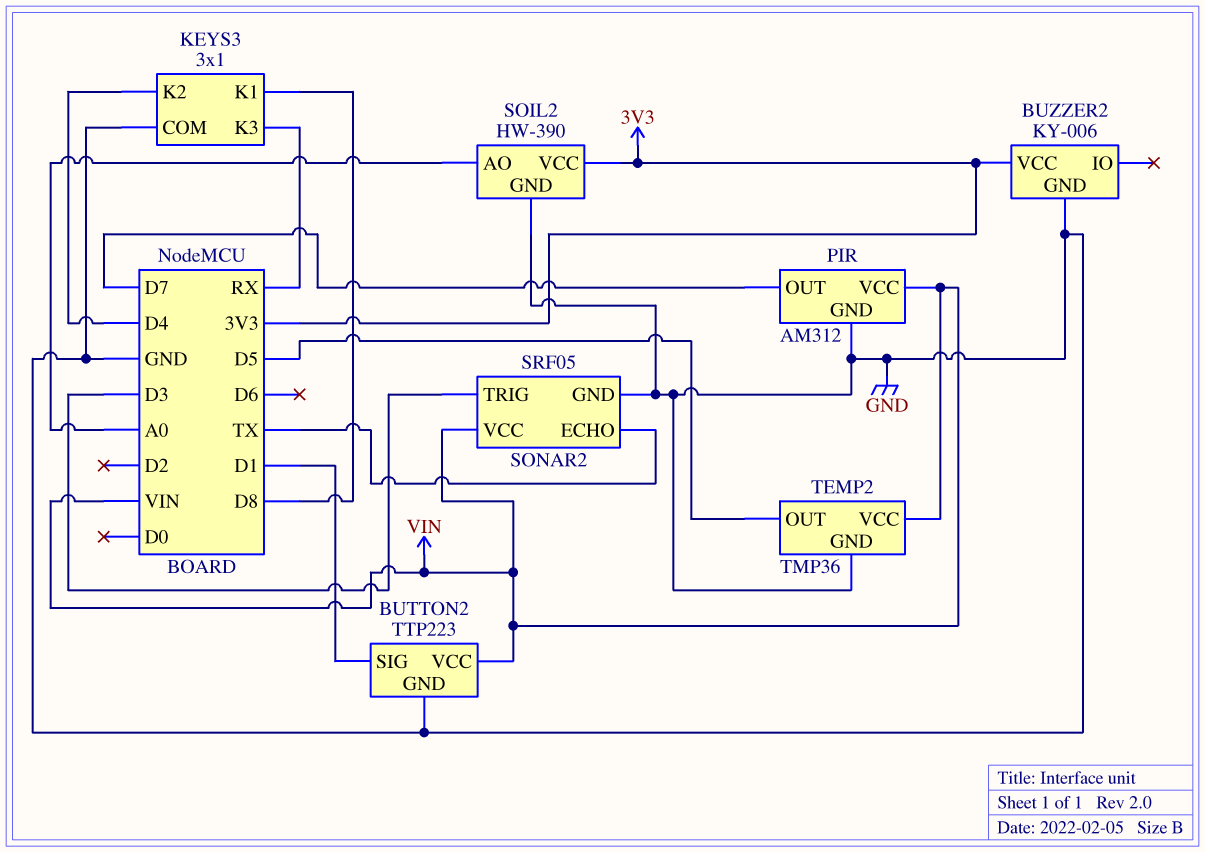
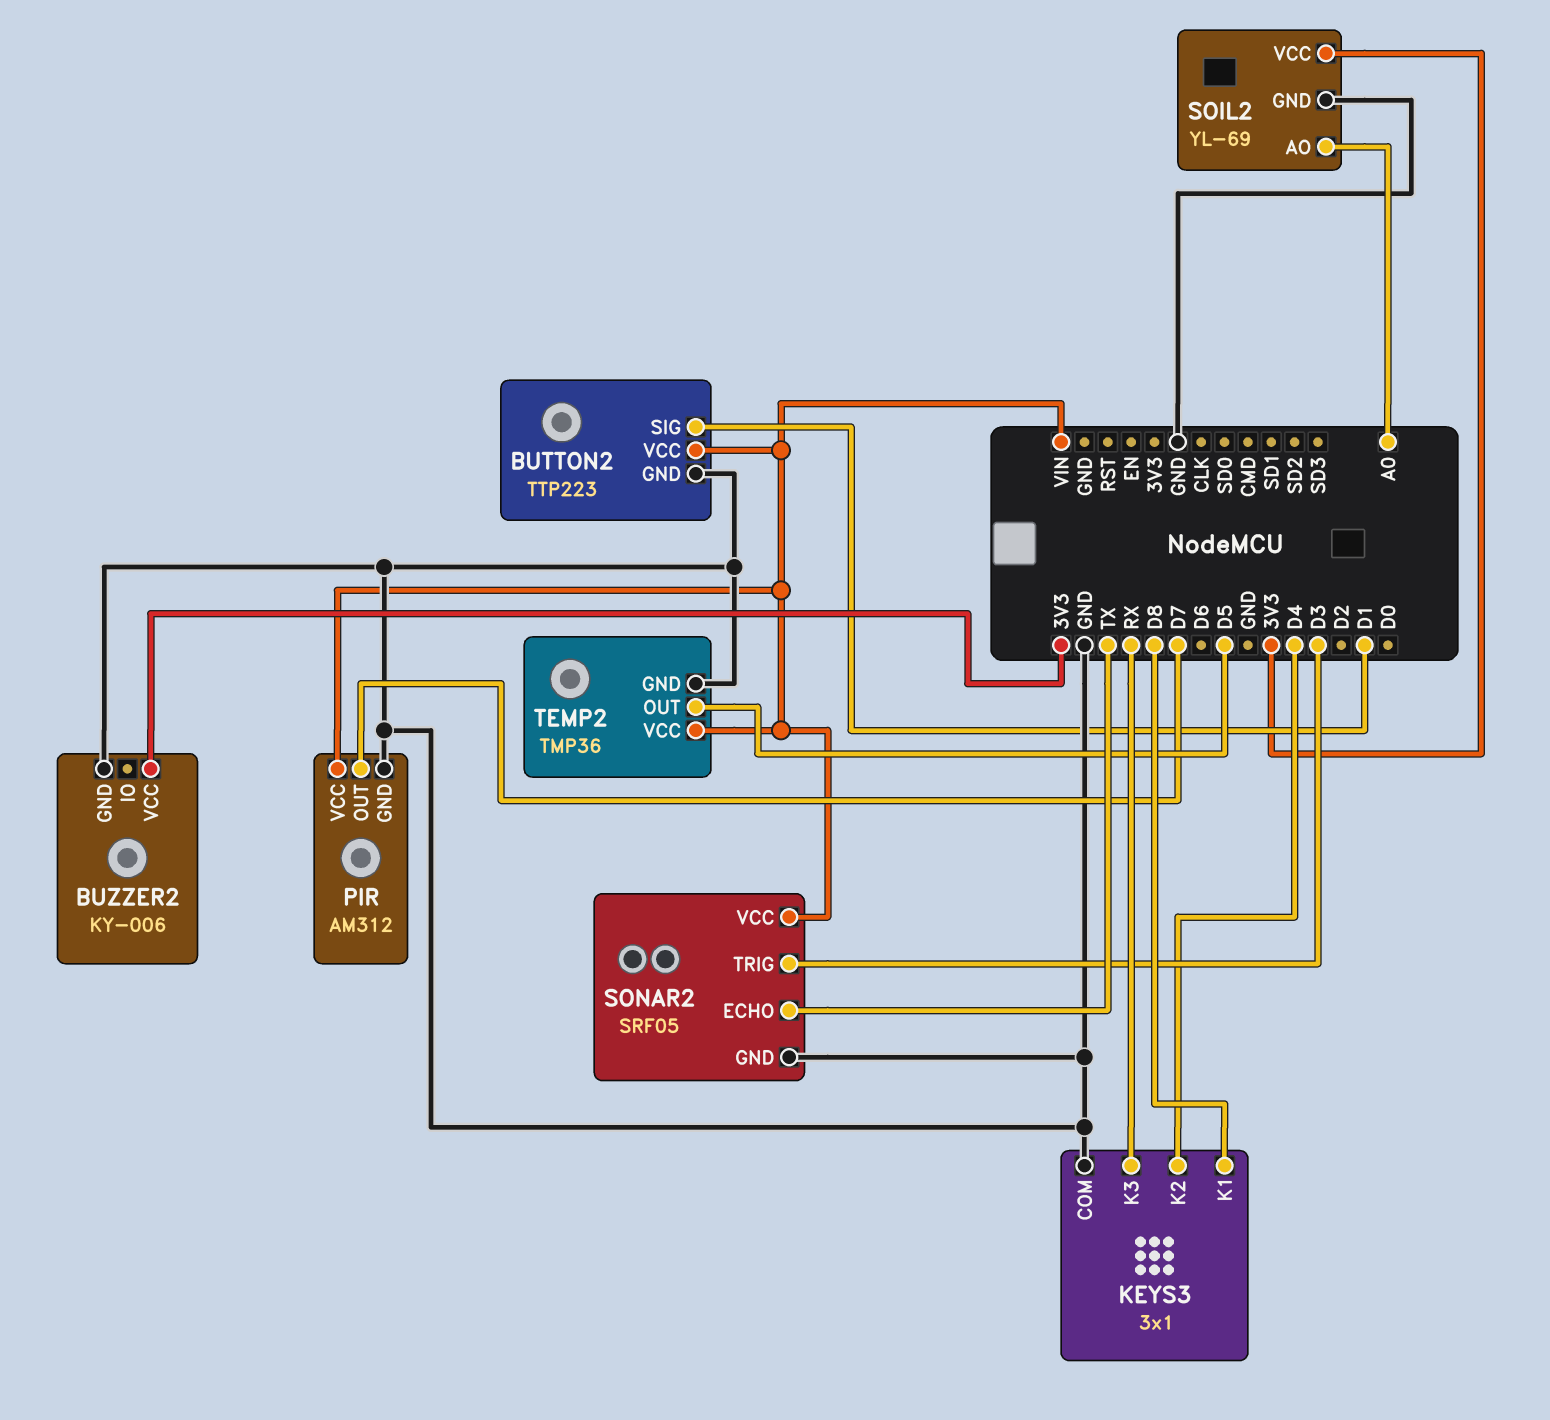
SOIL2: HW-390 -> YL-69

